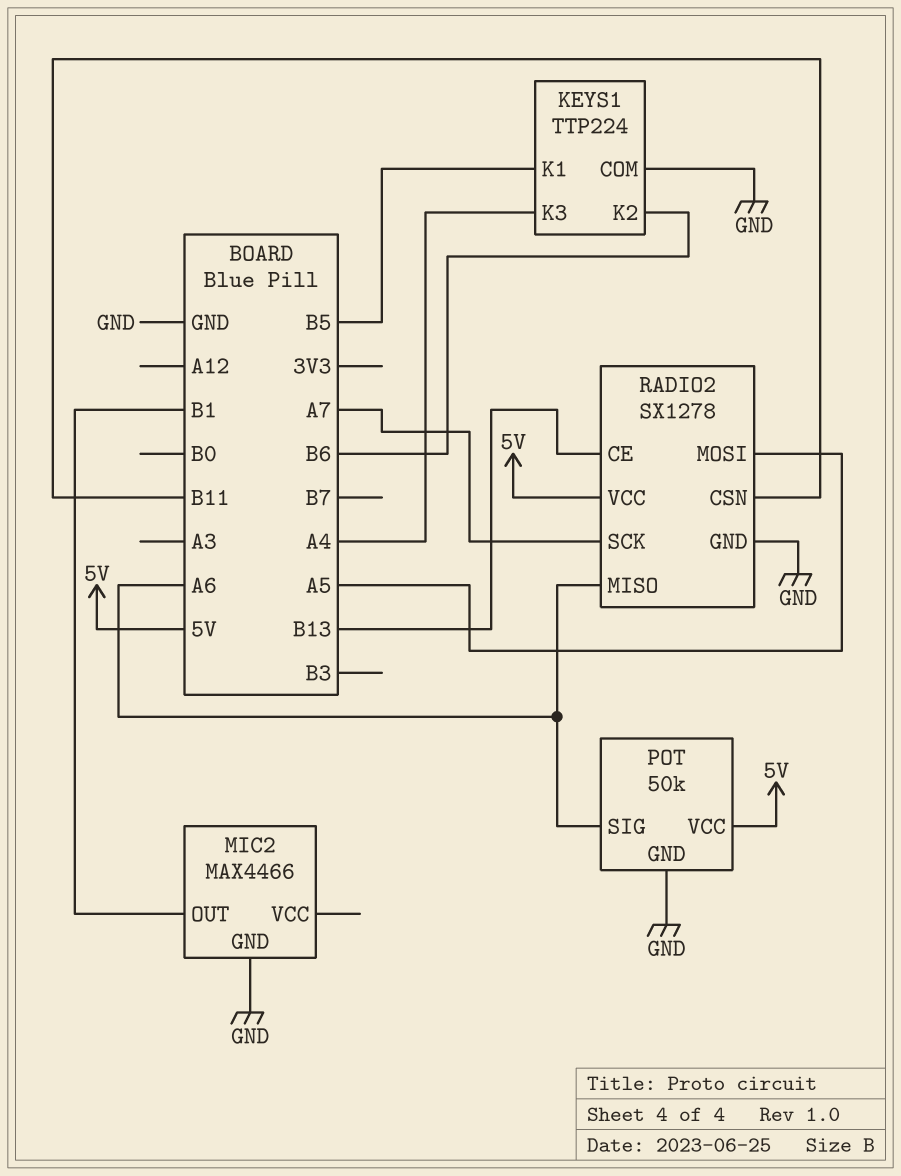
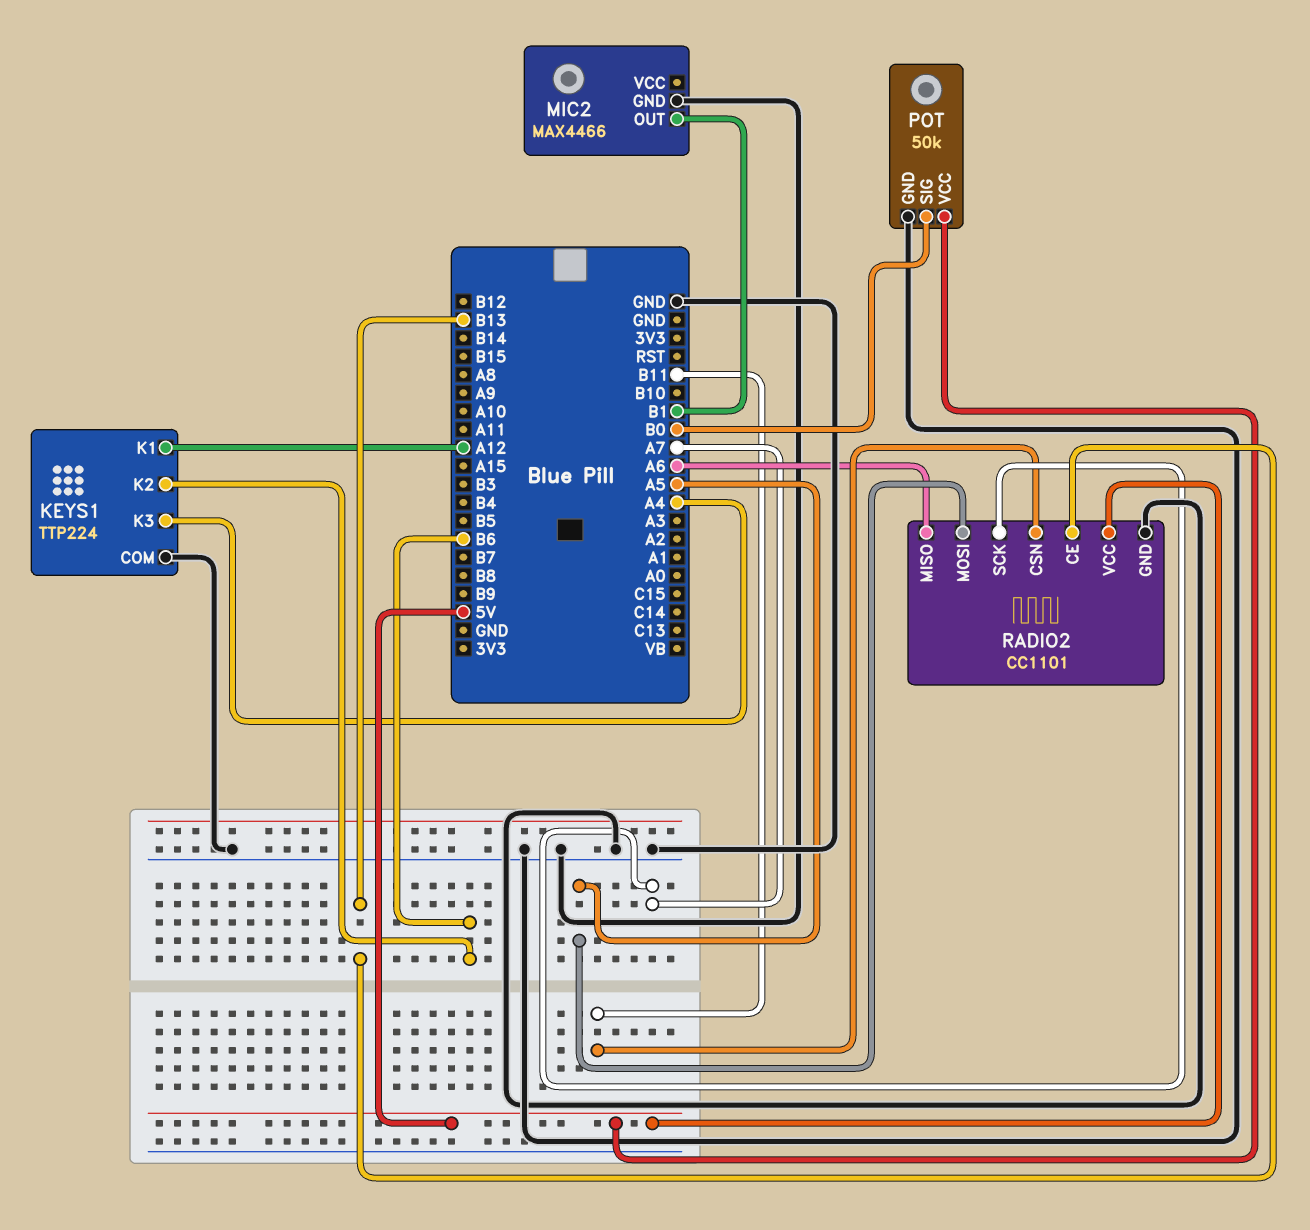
KEYS1 pin K1: B5 -> A12
POT pin SIG: A6 -> B0
RADIO2: SX1278 -> CC1101

